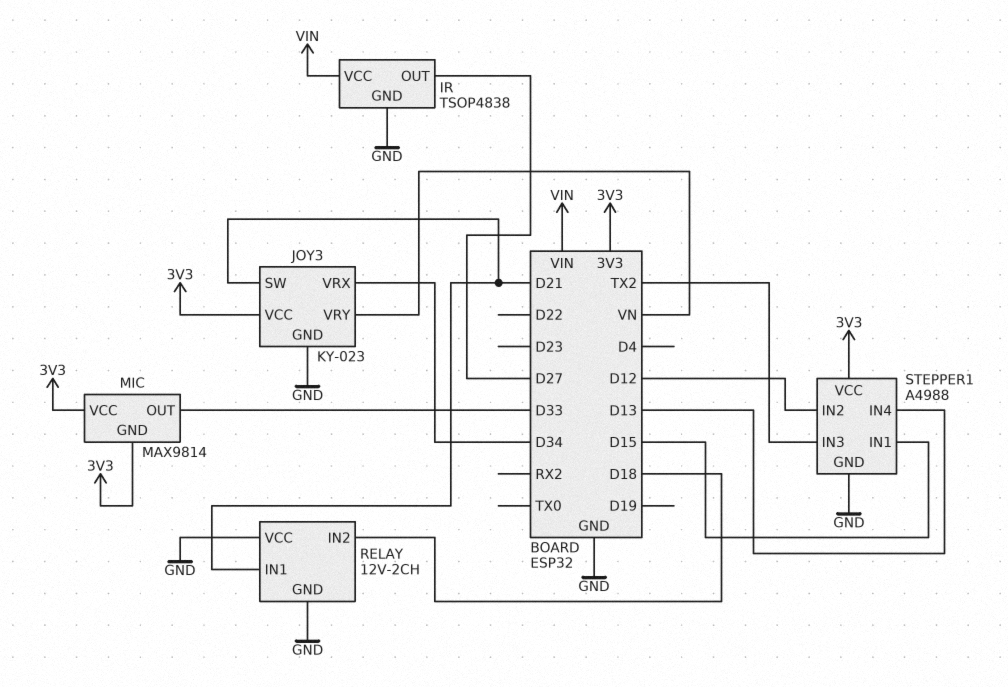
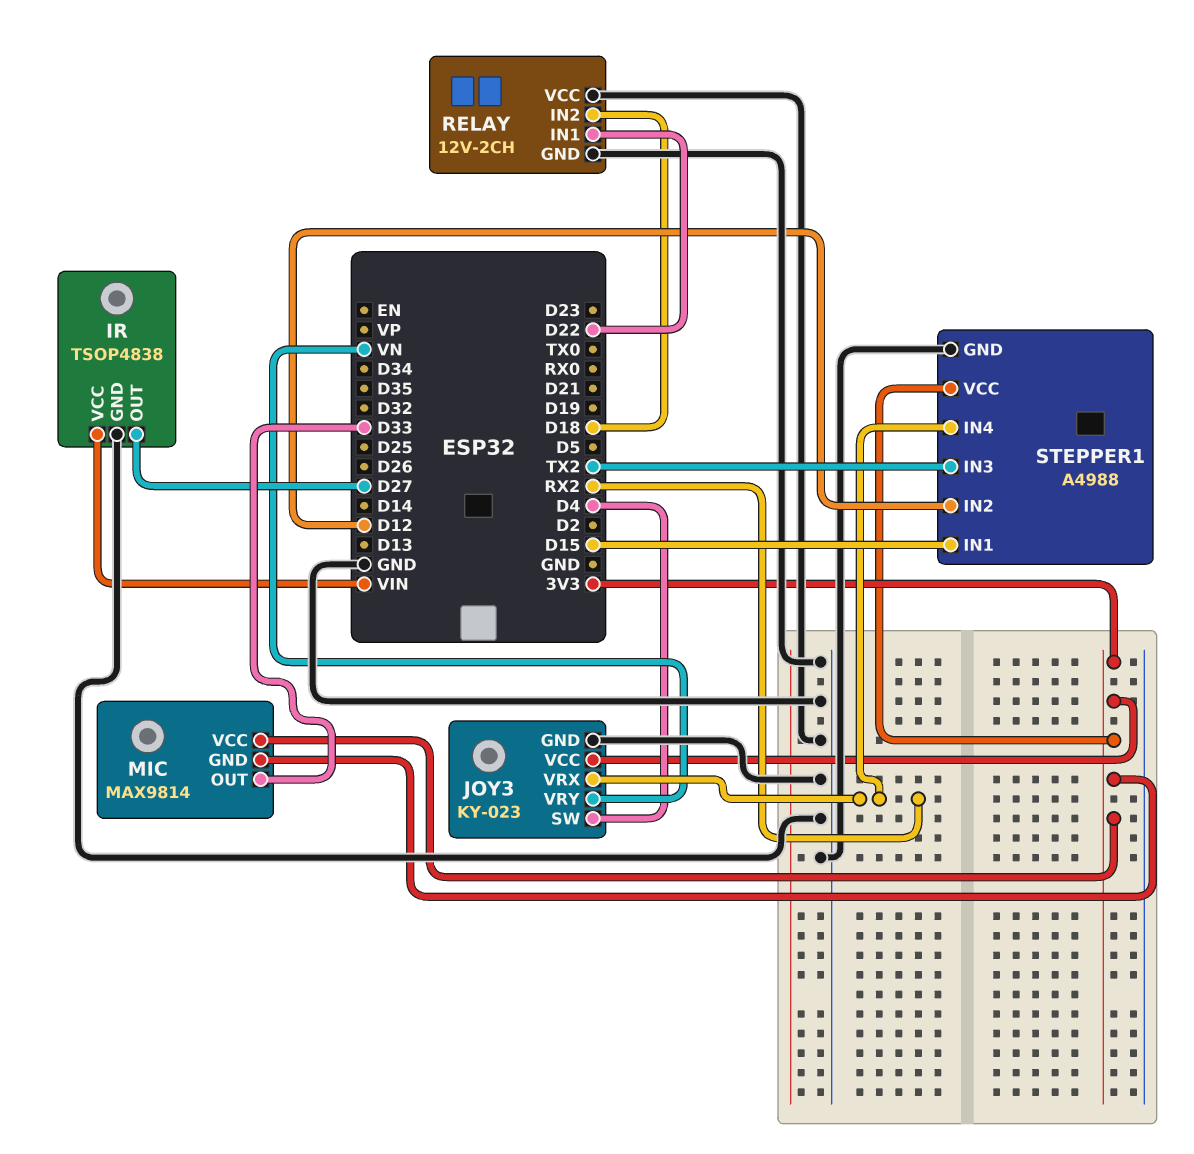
JOY3 pin SW: D21 -> D4
JOY3 pin VRX: D34 -> RX2
RELAY pin IN1: D21 -> D22
STEPPER1 pin IN4: D13 -> RX2

